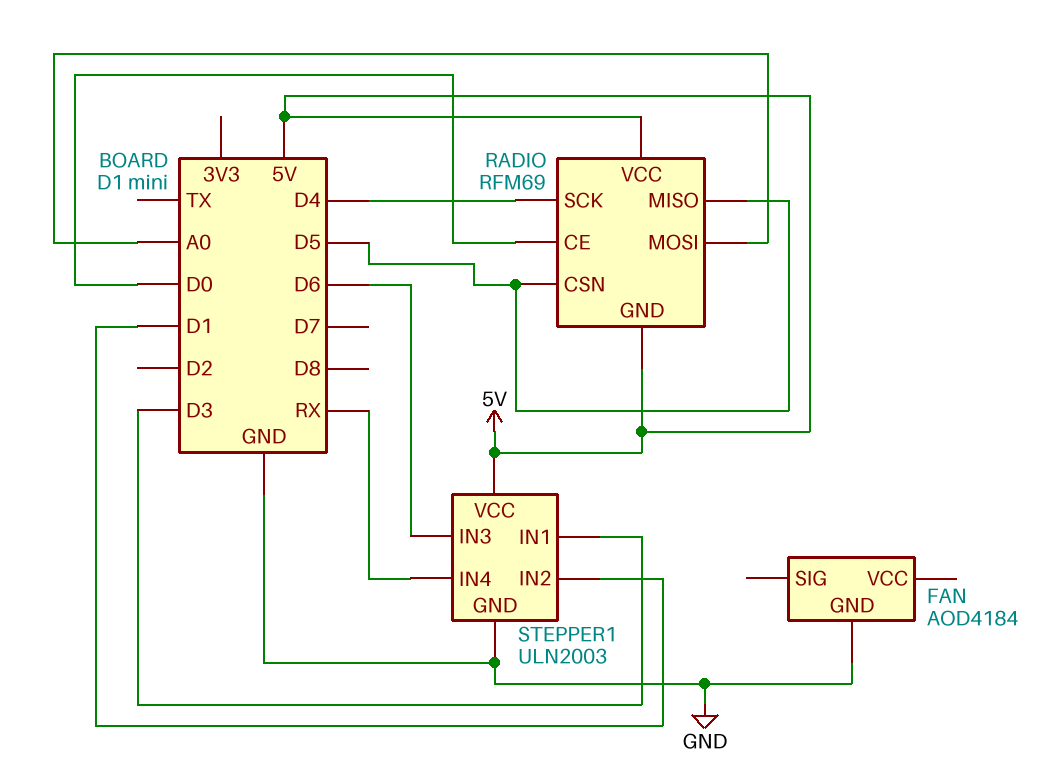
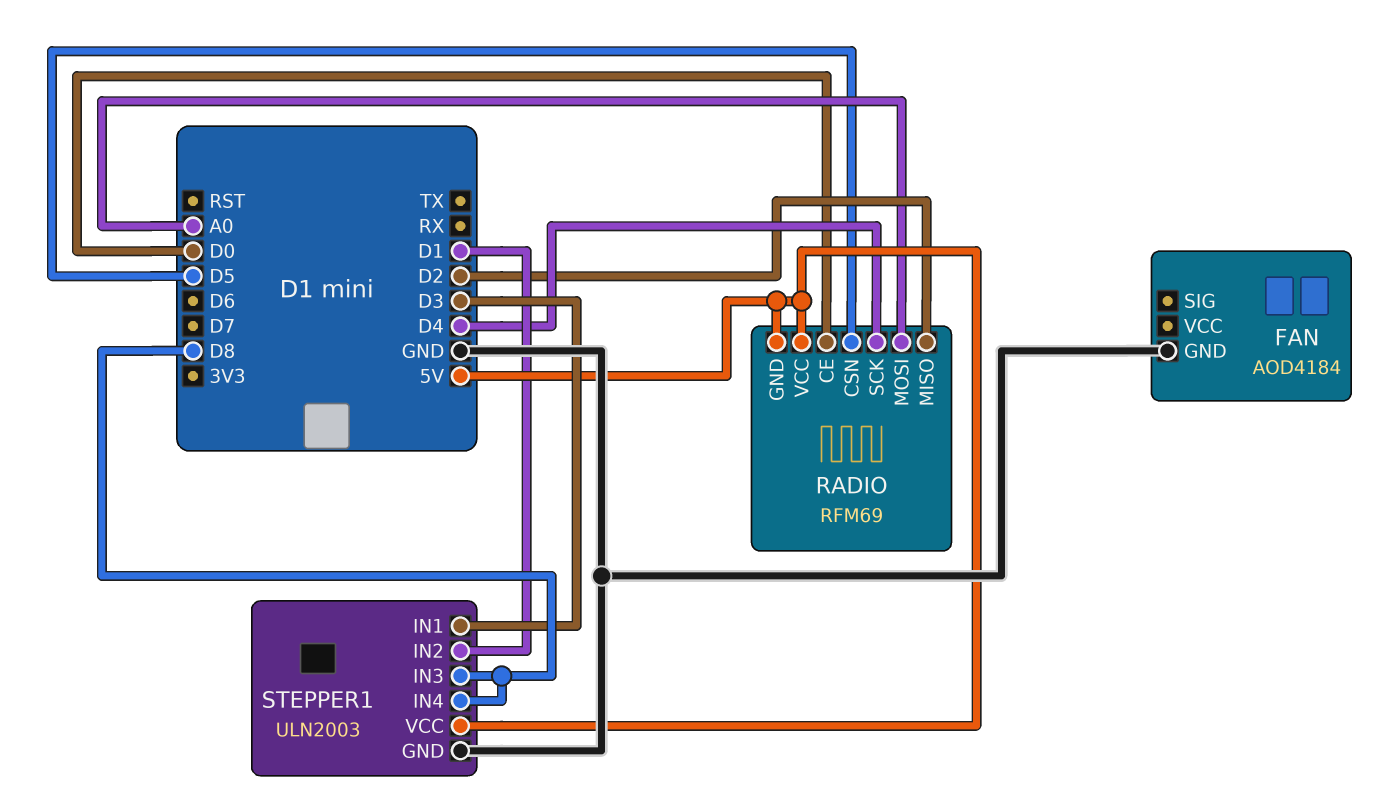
RADIO pin MISO: D5 -> D2
STEPPER1 pin IN3: D6 -> D8
STEPPER1 pin IN4: RX -> D8

